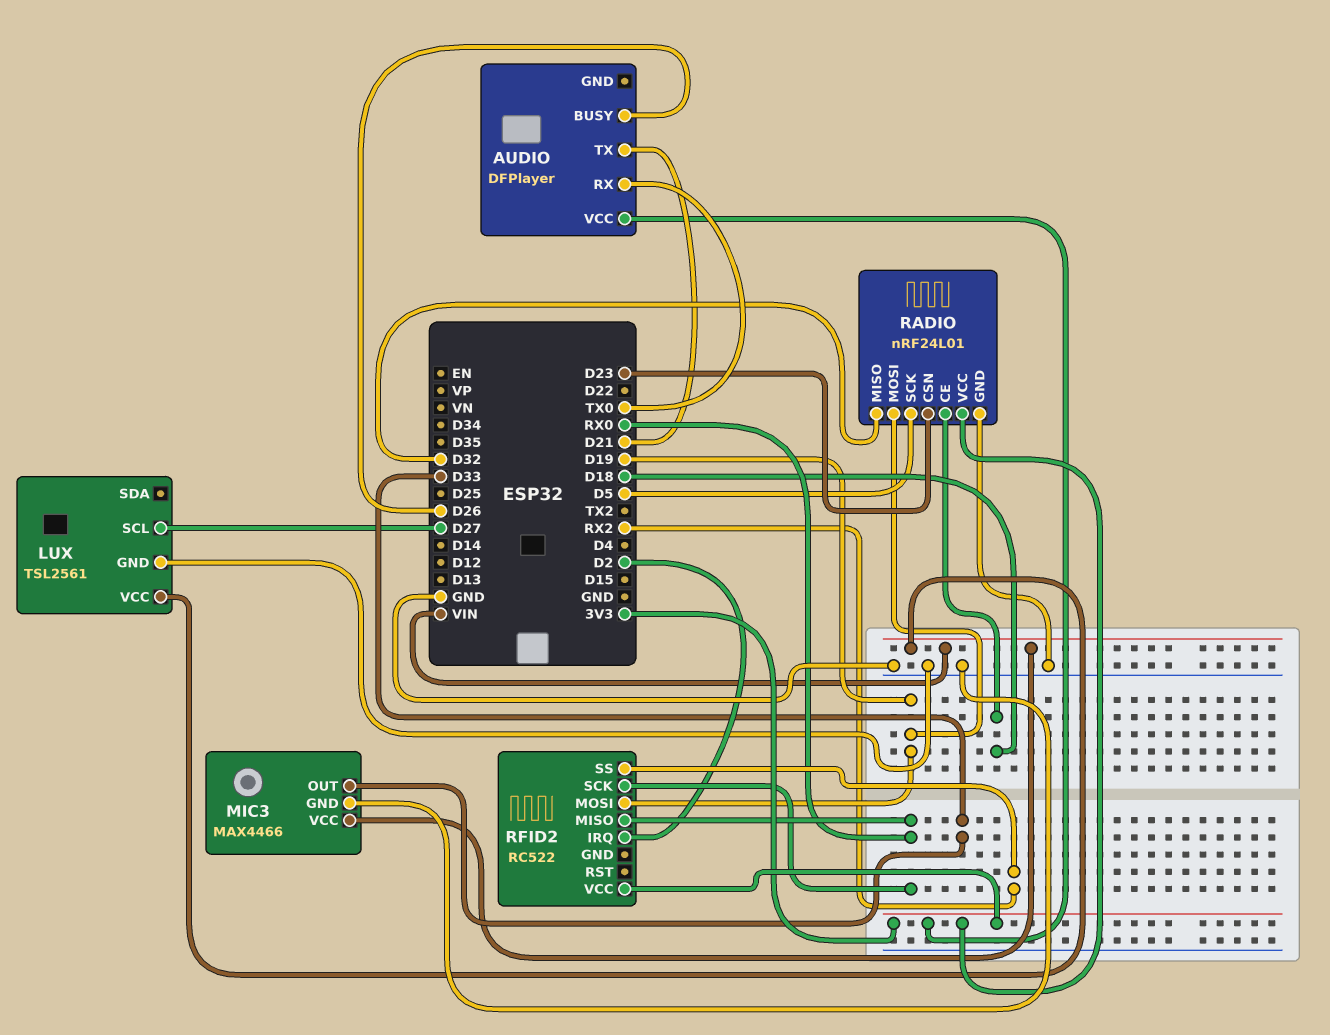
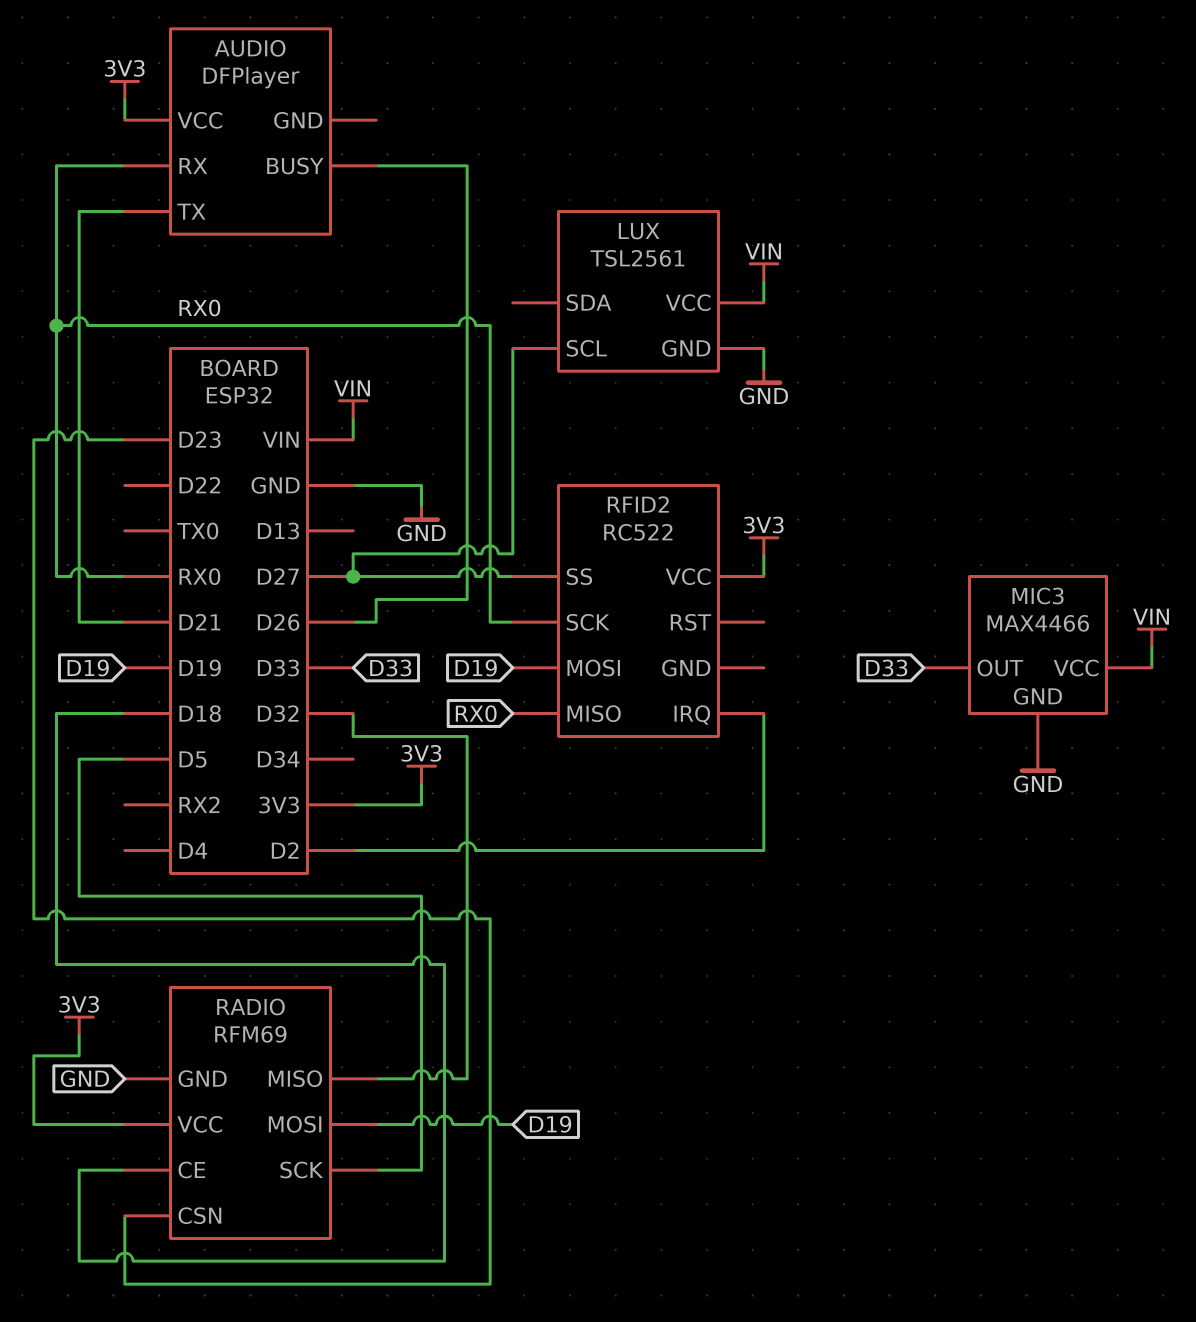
AUDIO pin RX: TX0 -> RX0
RADIO: nRF24L01 -> RFM69
RFID2 pin SS: RX2 -> D27

